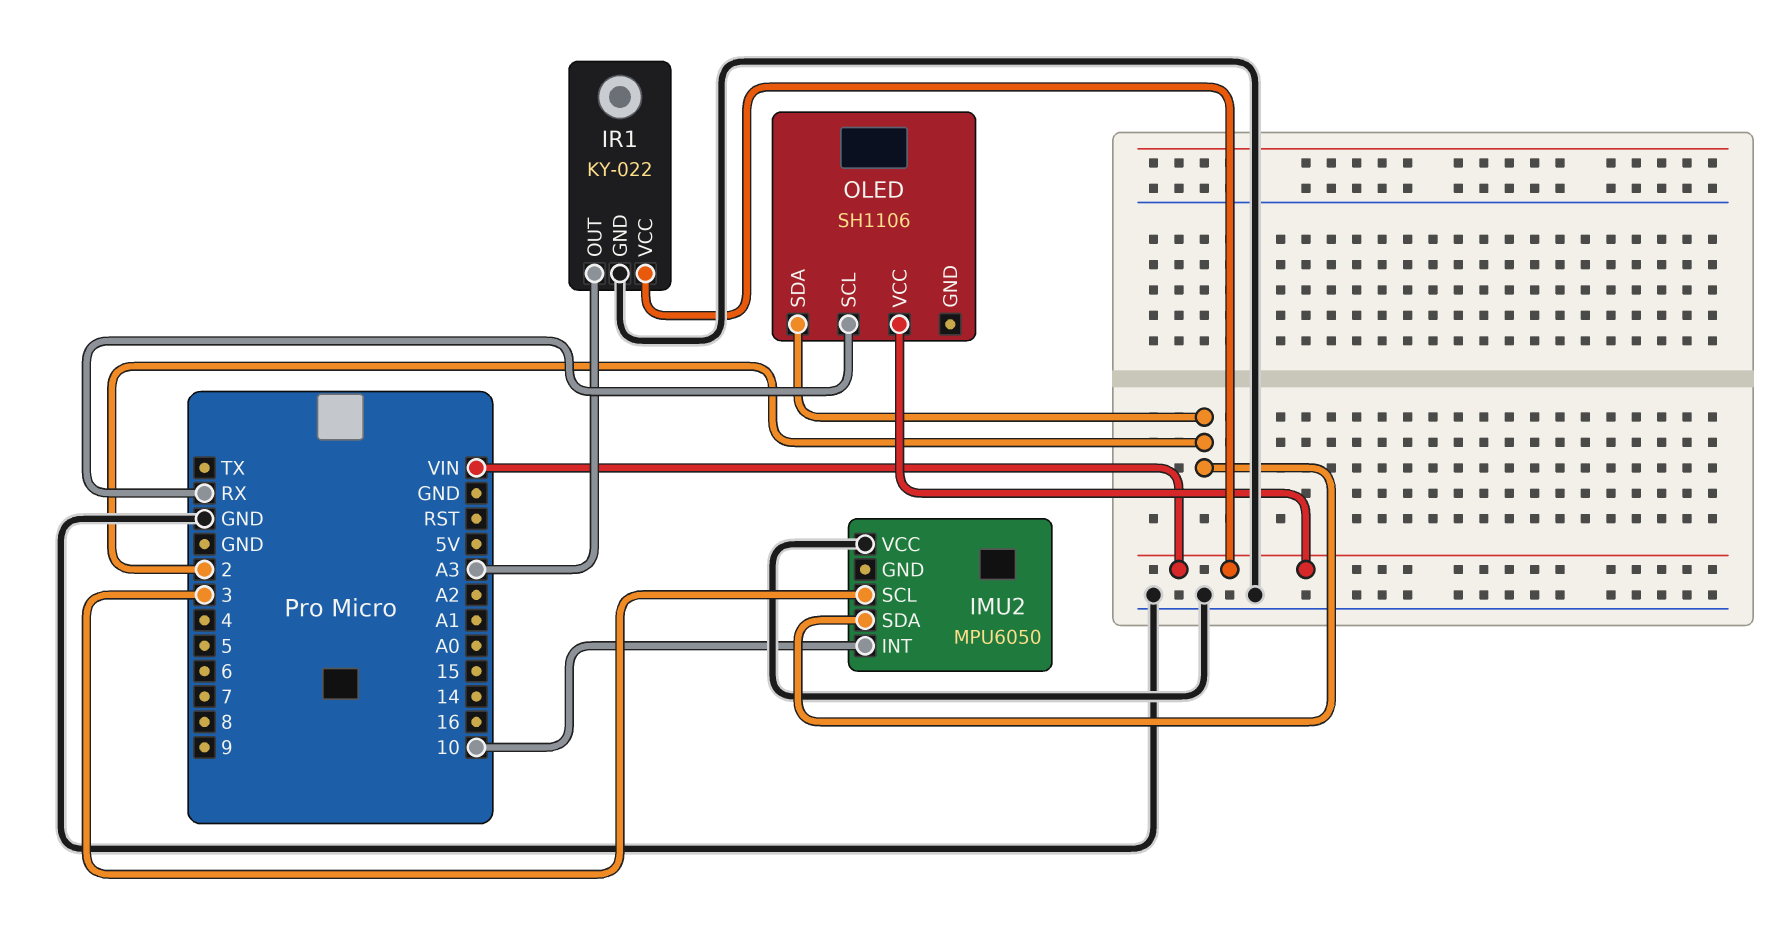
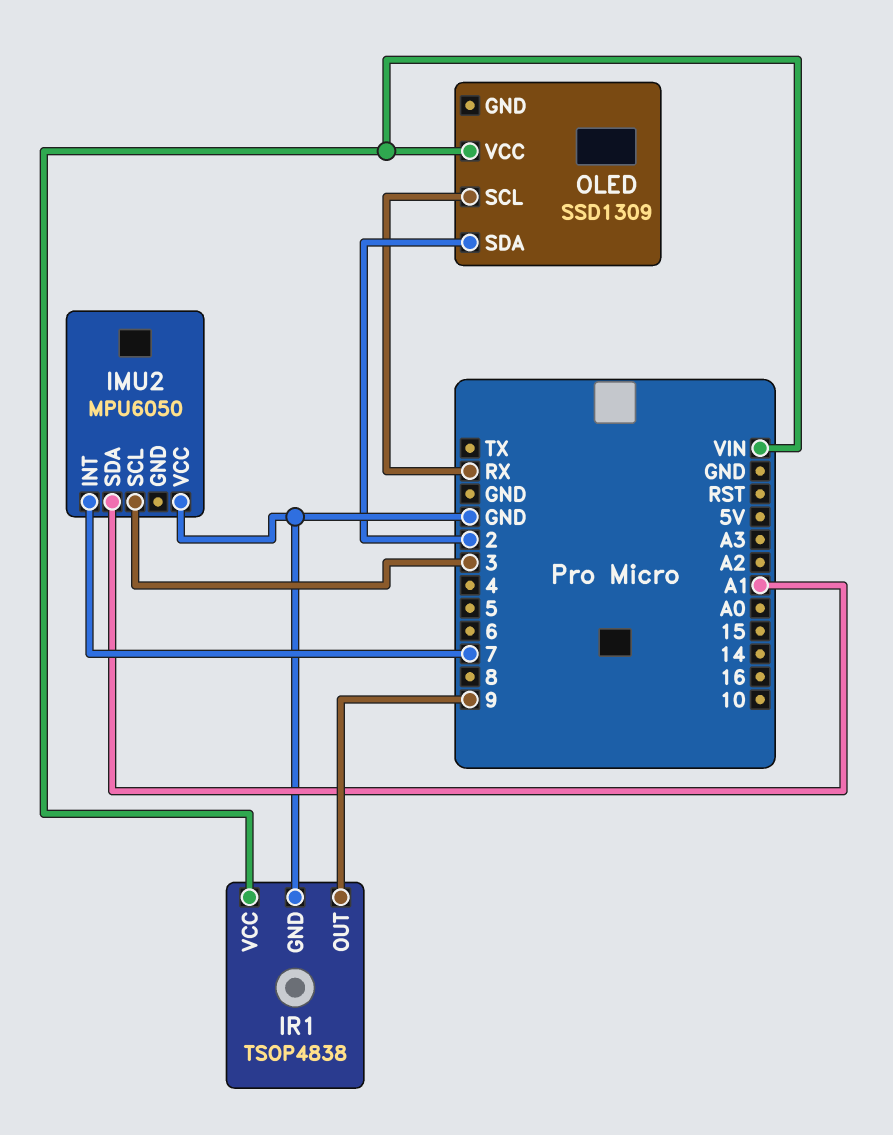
IMU2 pin INT: 10 -> 7
IMU2 pin SDA: 2 -> A1
IR1: KY-022 -> TSOP4838
IR1 pin OUT: A3 -> 9
OLED: SH1106 -> SSD1309

